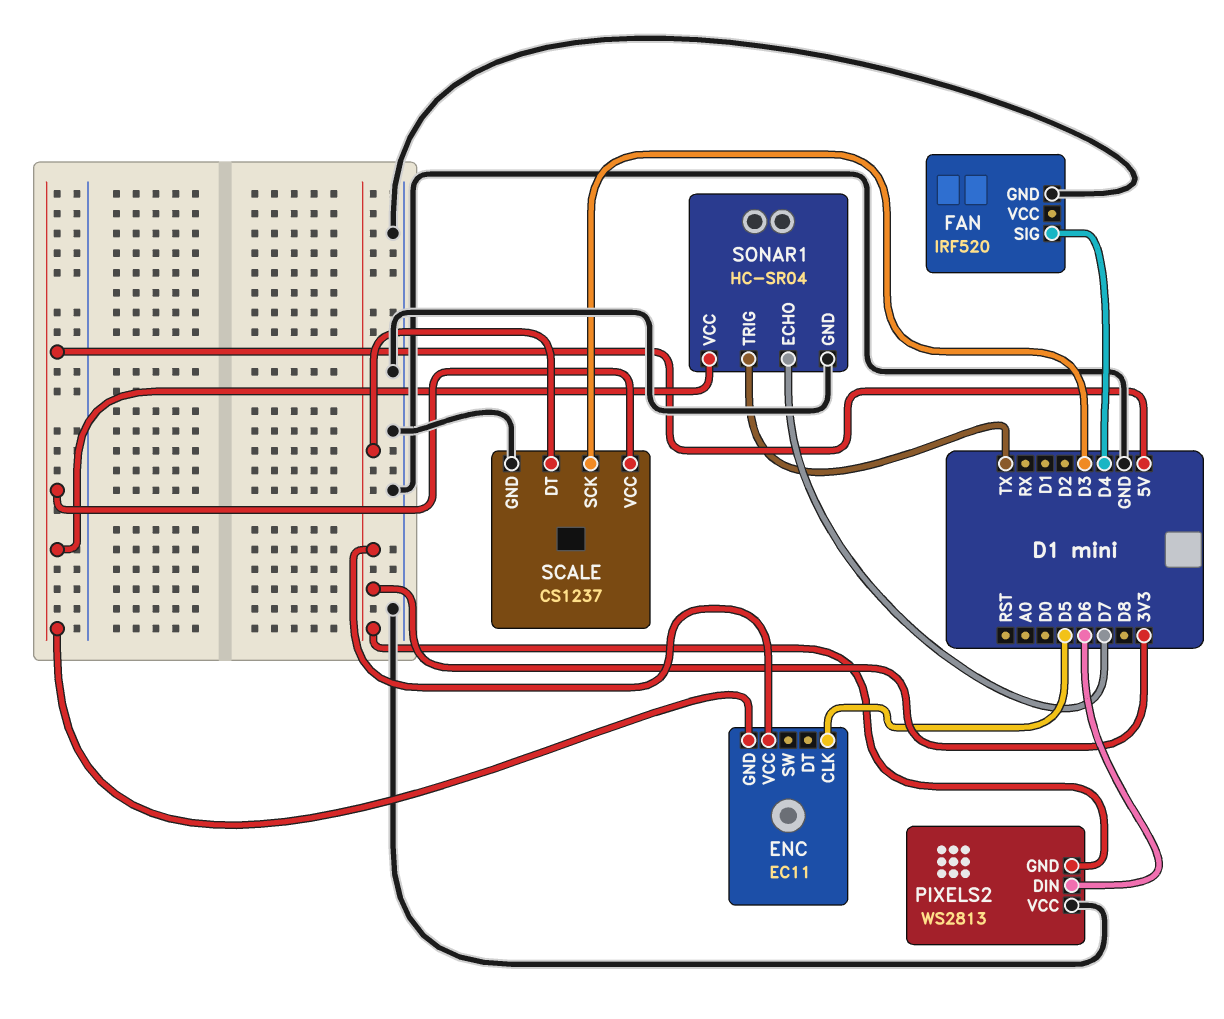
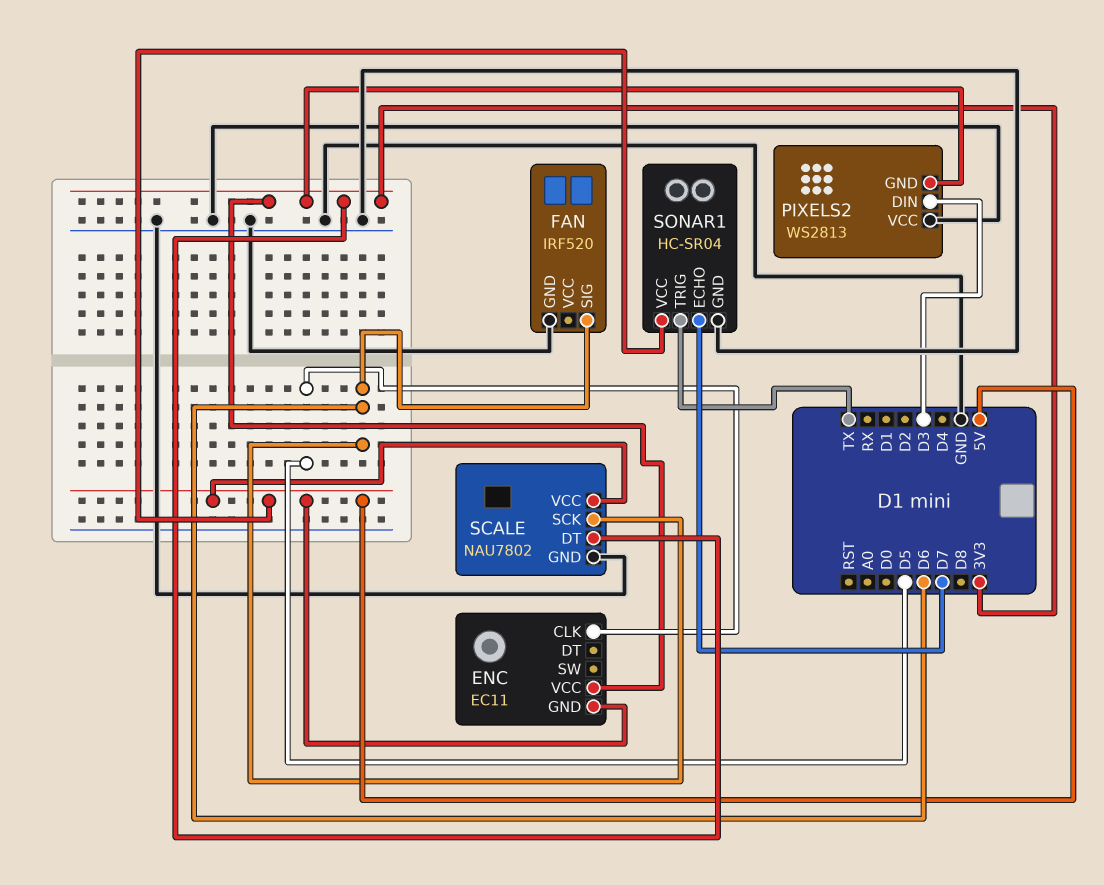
FAN pin SIG: D4 -> D6
PIXELS2 pin DIN: D6 -> D3
SCALE: CS1237 -> NAU7802
SCALE pin SCK: D3 -> D6

